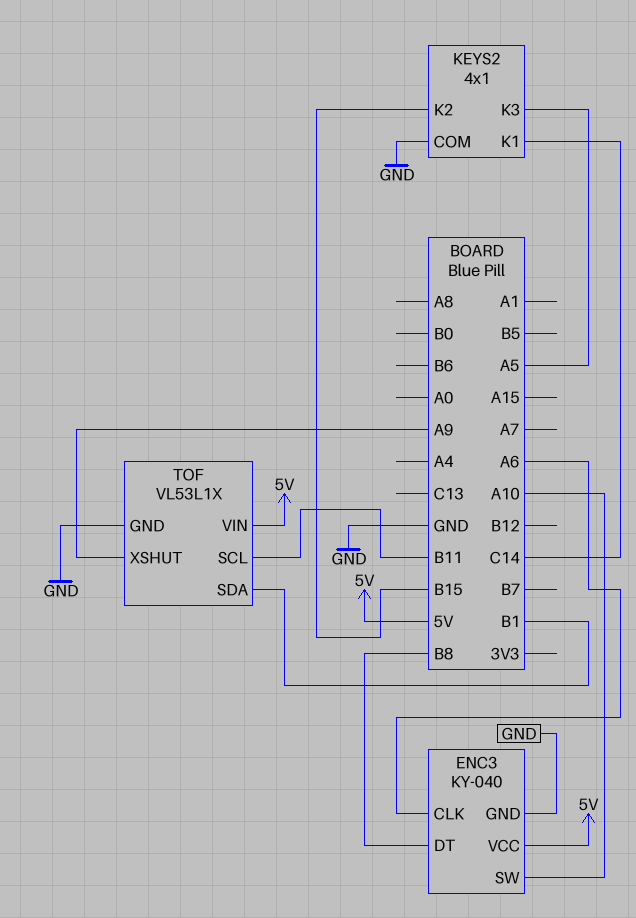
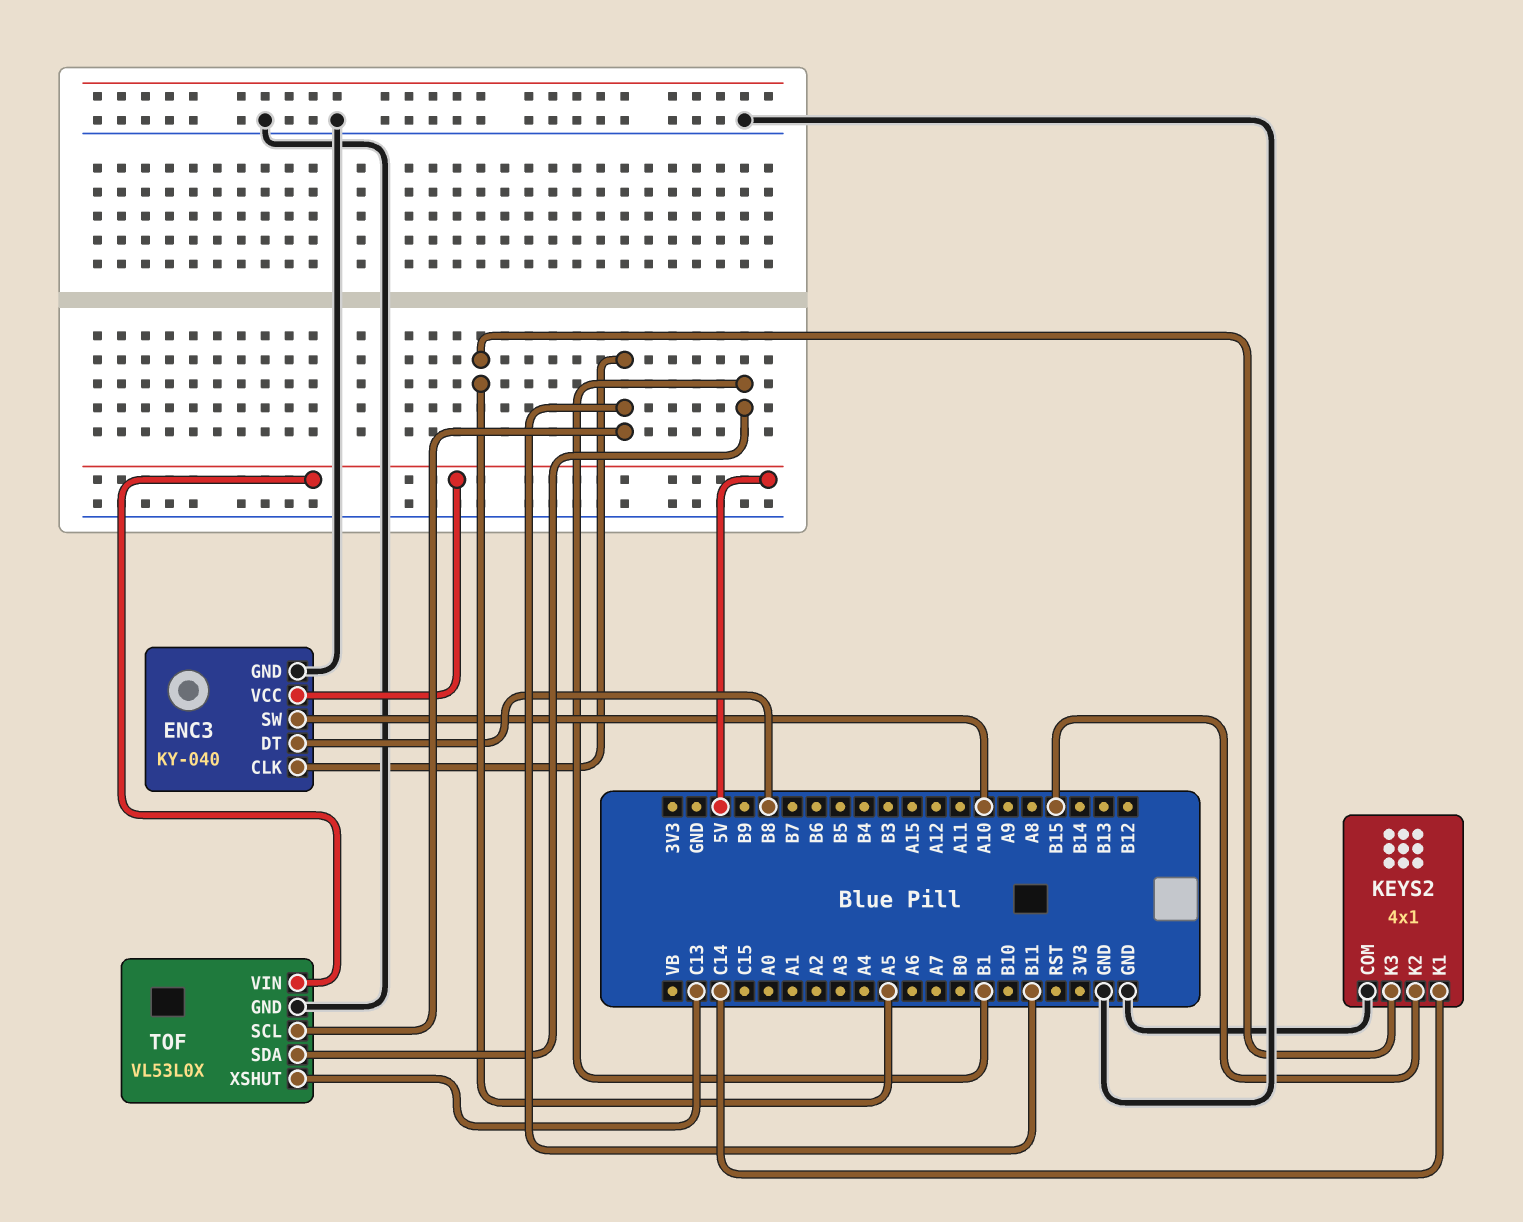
ENC3 pin CLK: A6 -> B11
TOF: VL53L1X -> VL53L0X
TOF pin XSHUT: A9 -> C13

